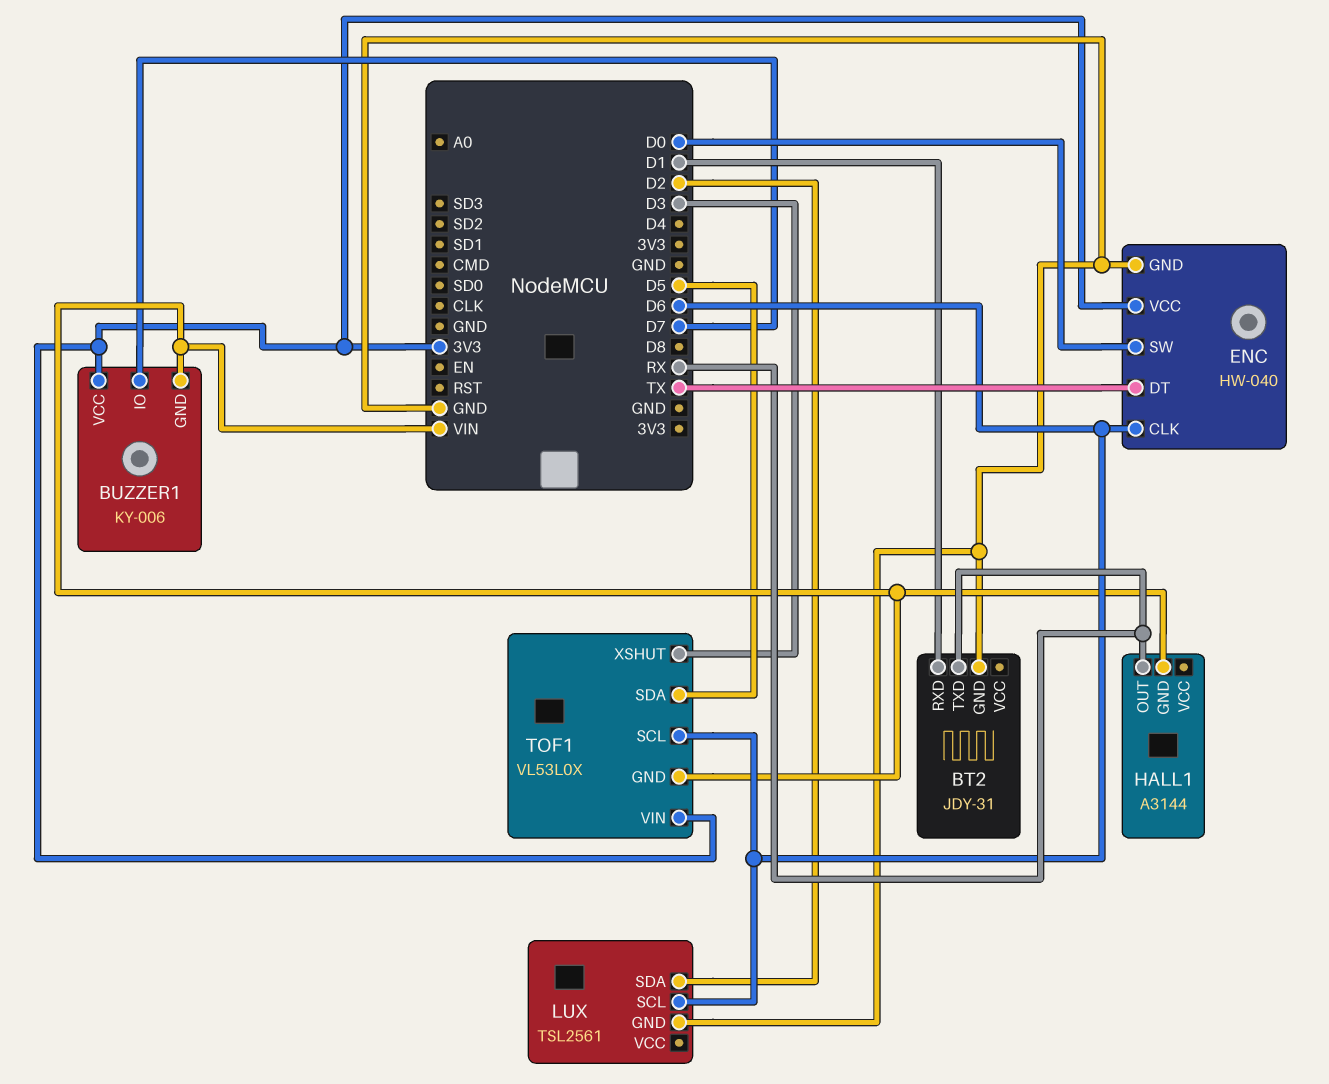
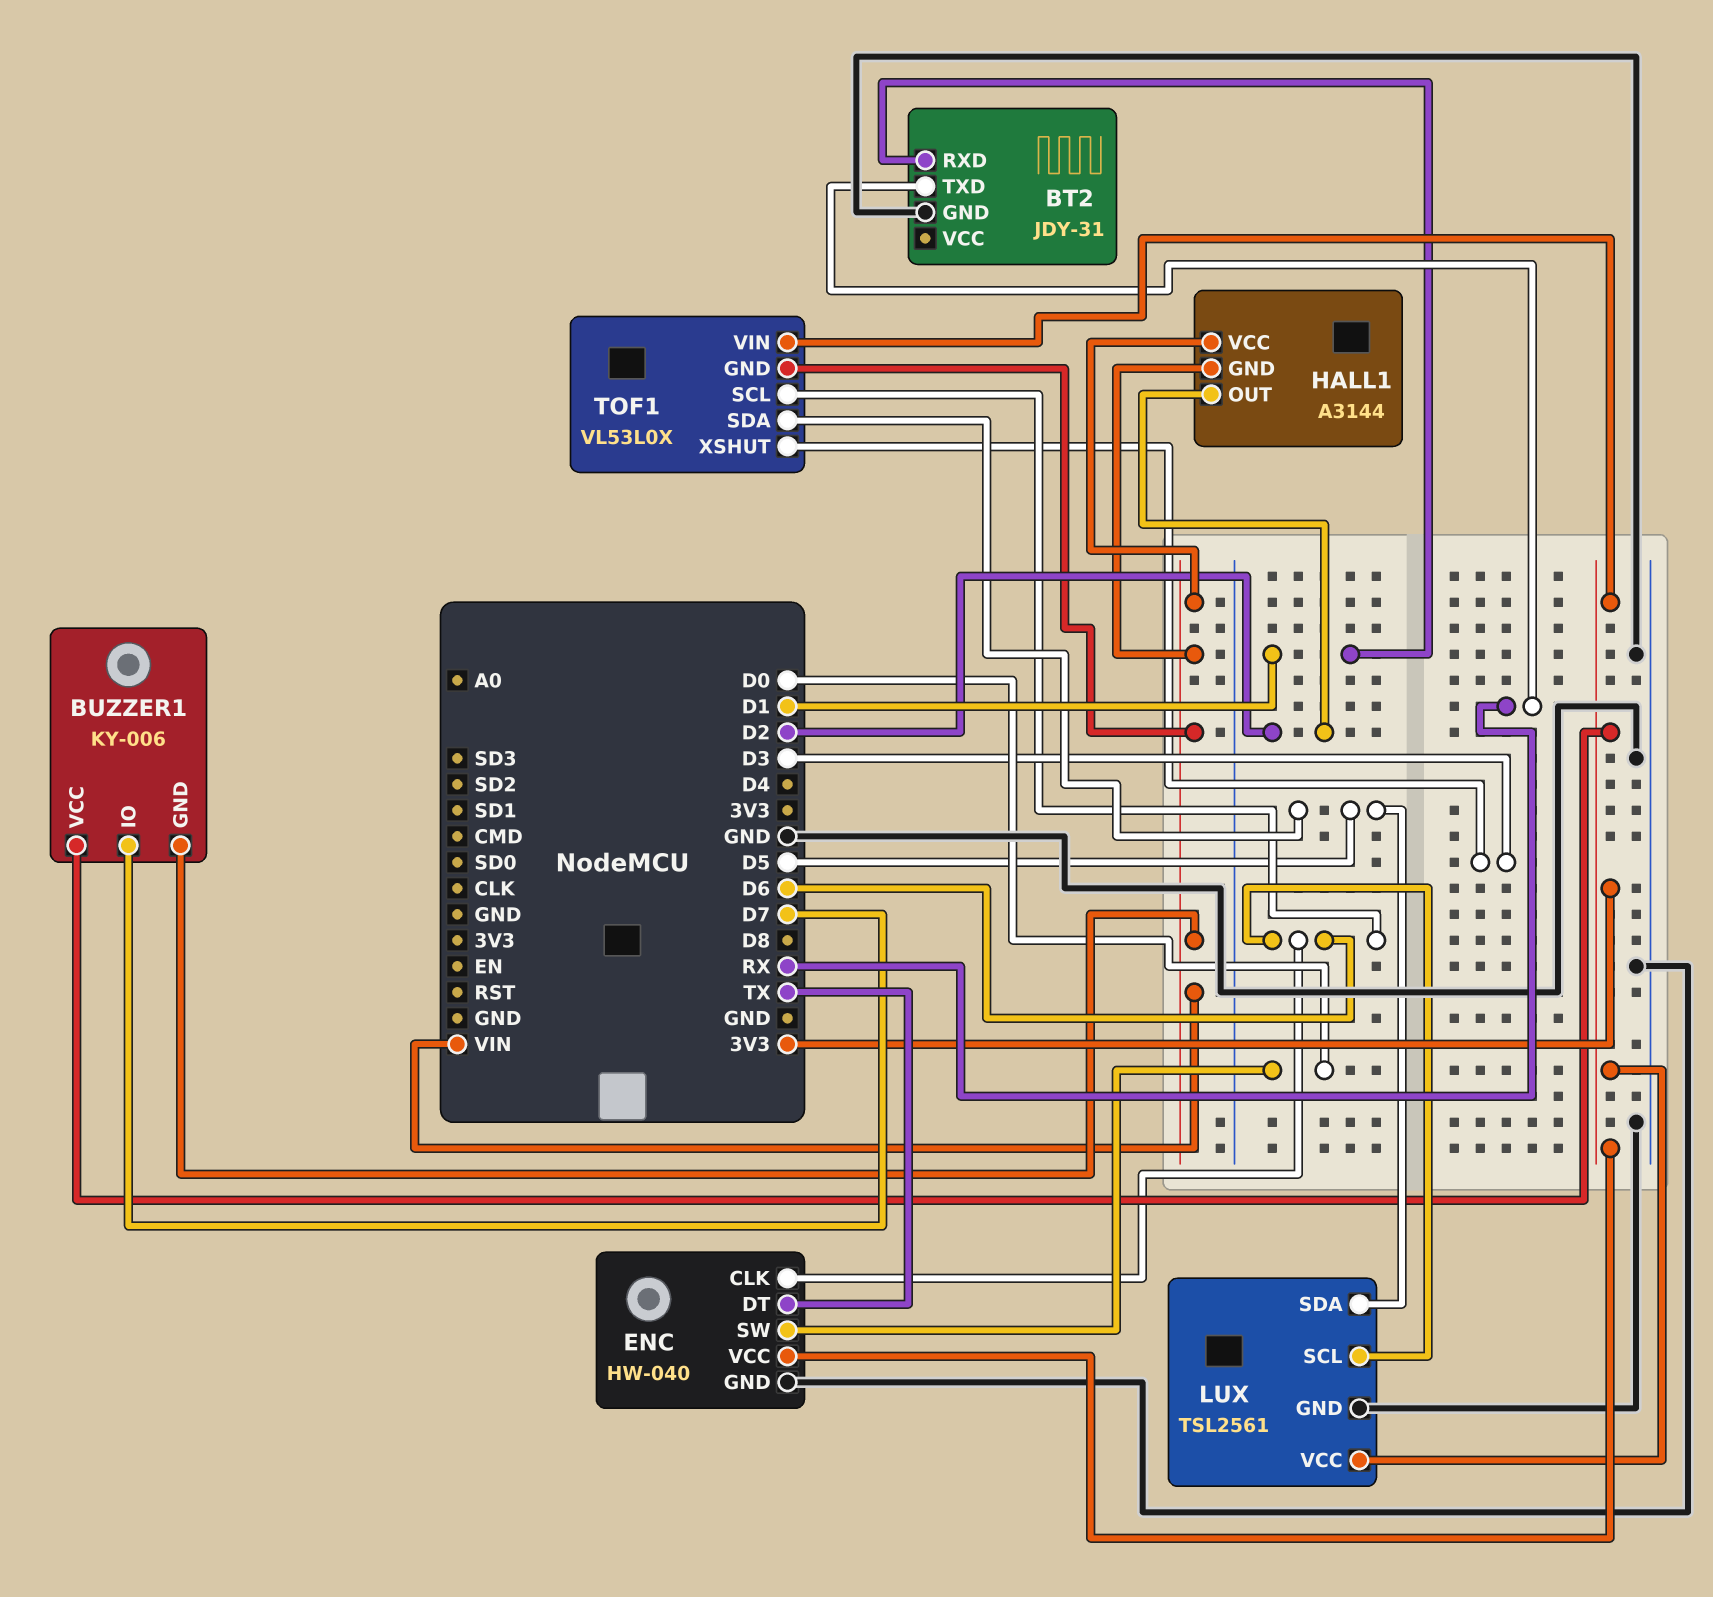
HALL1 pin OUT: RX -> D2
HALL1 pin VCC: none -> VIN
LUX pin SDA: D2 -> D5
LUX pin VCC: none -> 3V3

